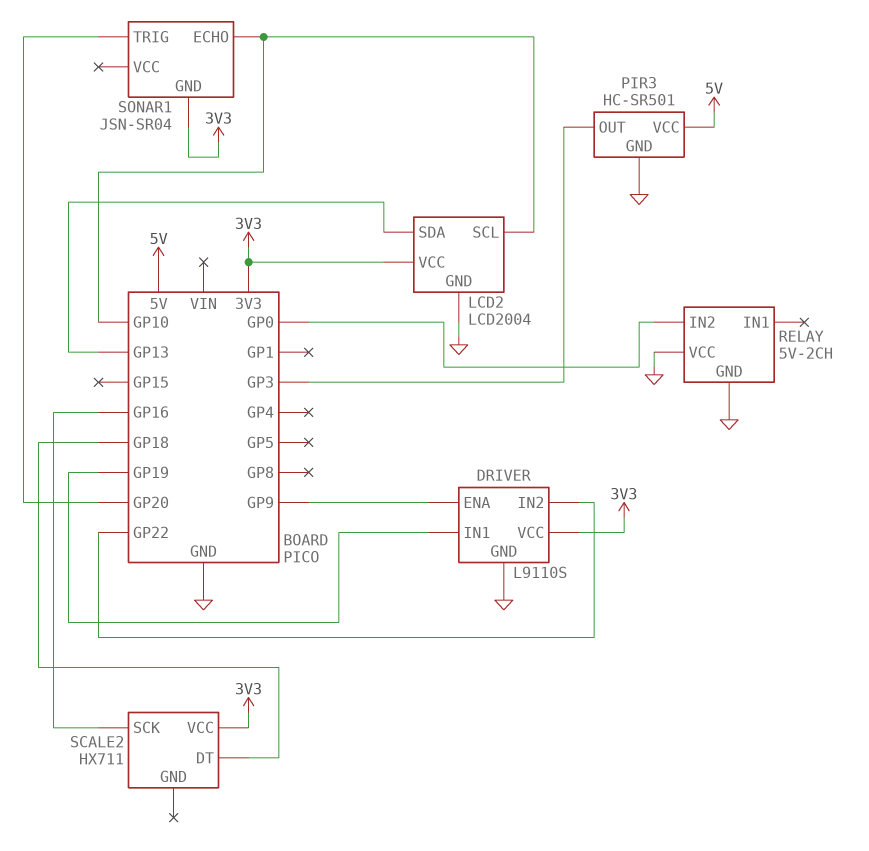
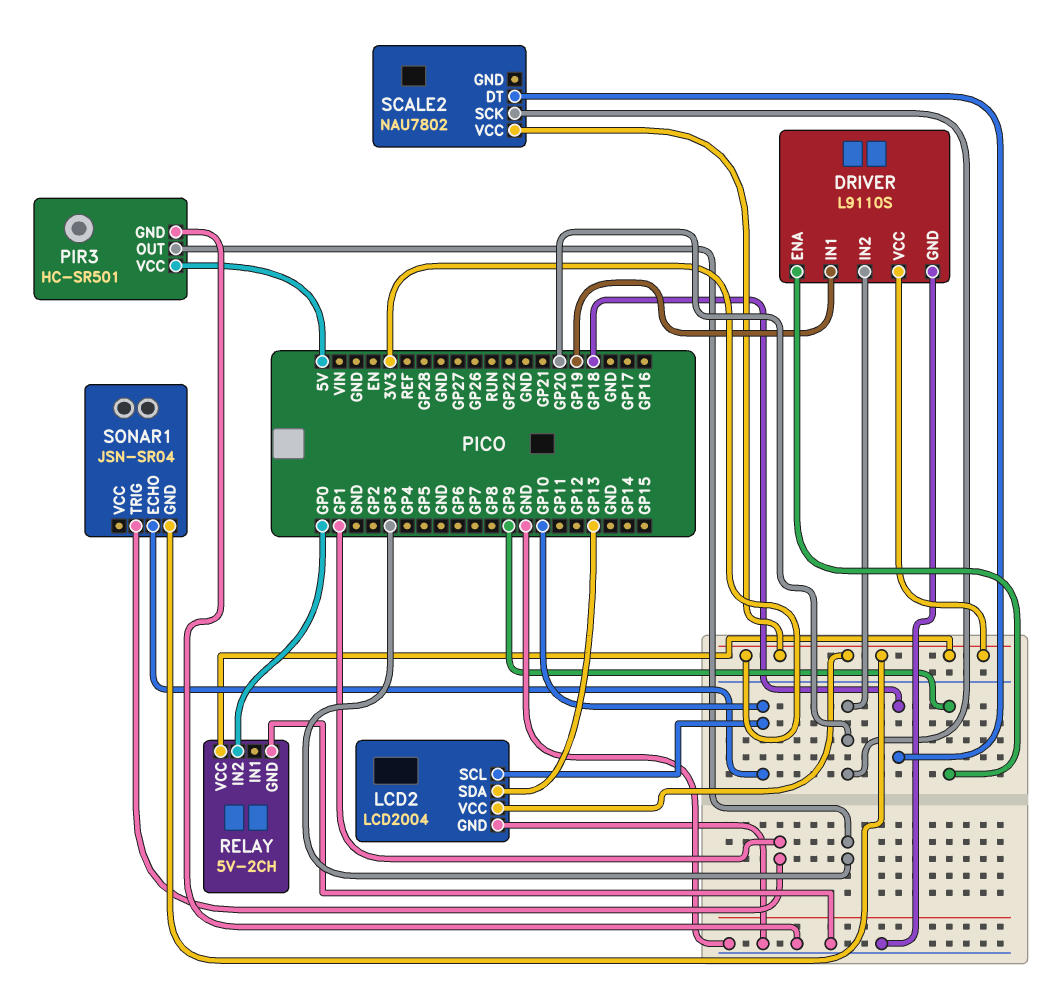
DRIVER pin IN2: GP22 -> GP20
RELAY pin VCC: GND -> 3V3
SCALE2: HX711 -> NAU7802
SCALE2 pin SCK: GP16 -> GP20
SONAR1 pin TRIG: GP20 -> GP1

